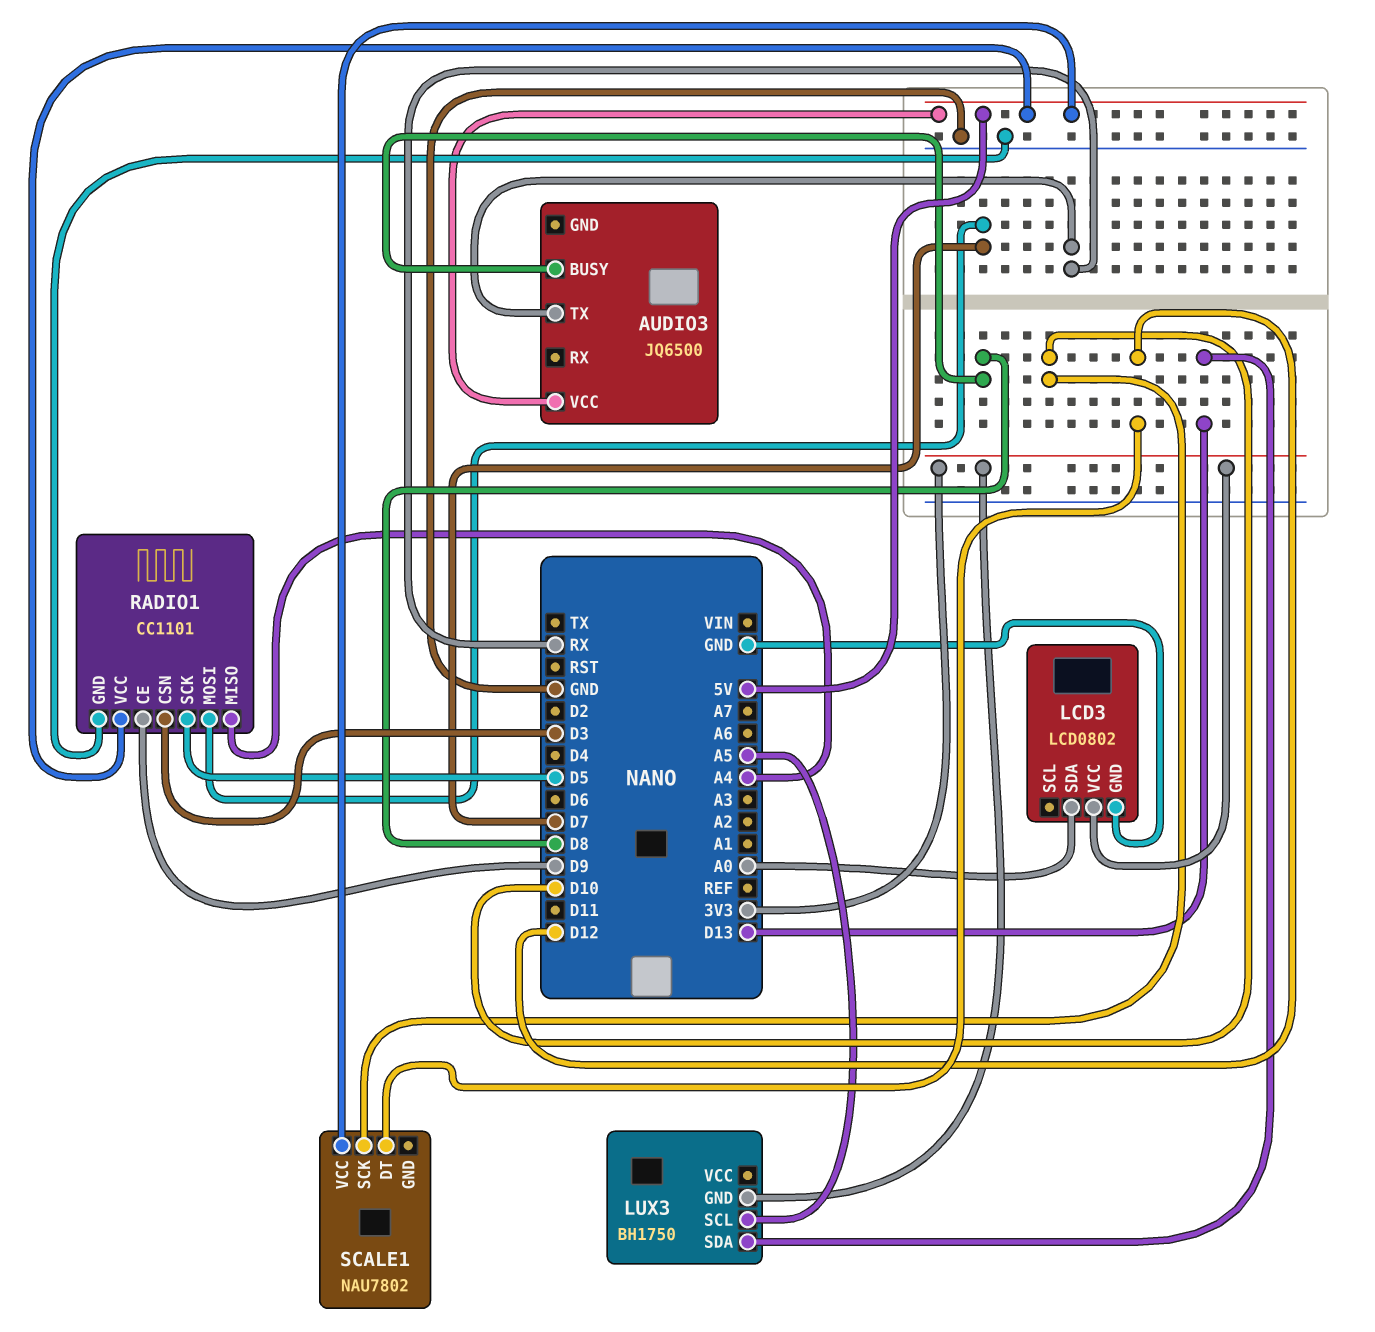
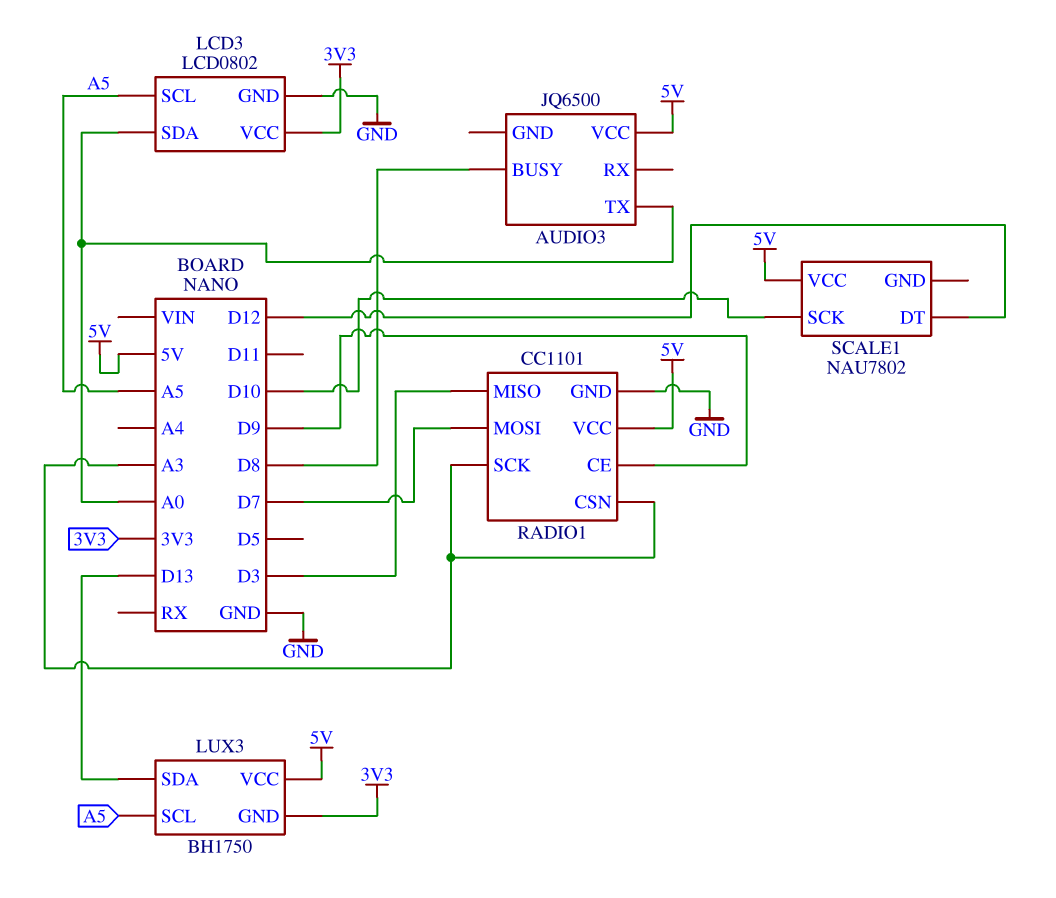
AUDIO3 pin TX: RX -> A0
LCD3 pin SCL: none -> A5
LUX3 pin VCC: none -> 5V
RADIO1 pin CSN: D3 -> A3
RADIO1 pin MISO: A4 -> D3
RADIO1 pin SCK: D5 -> A3

